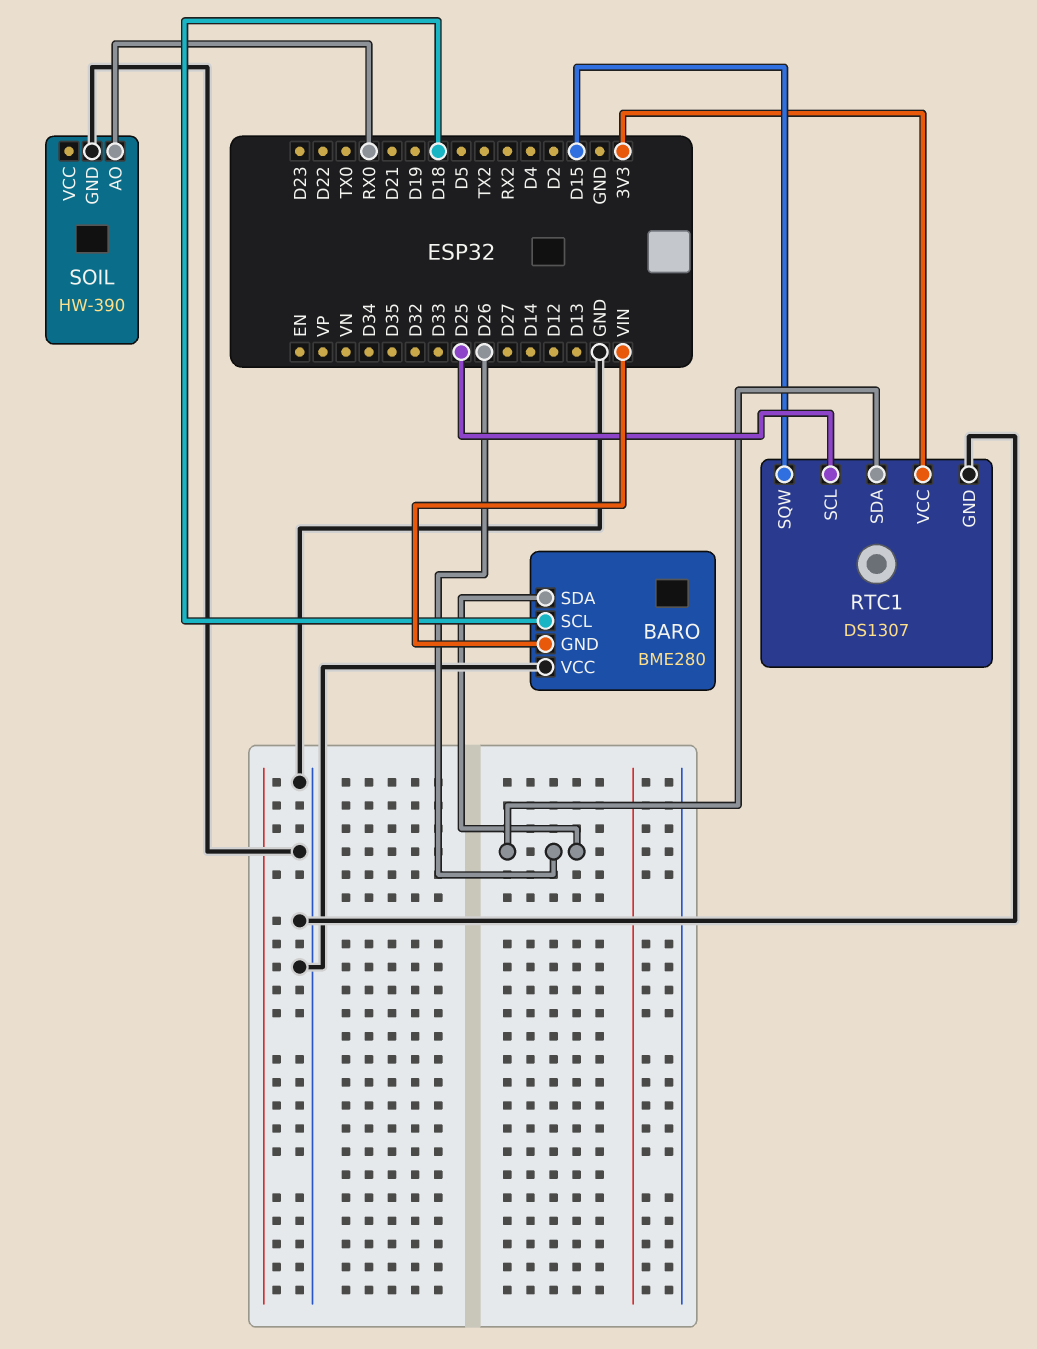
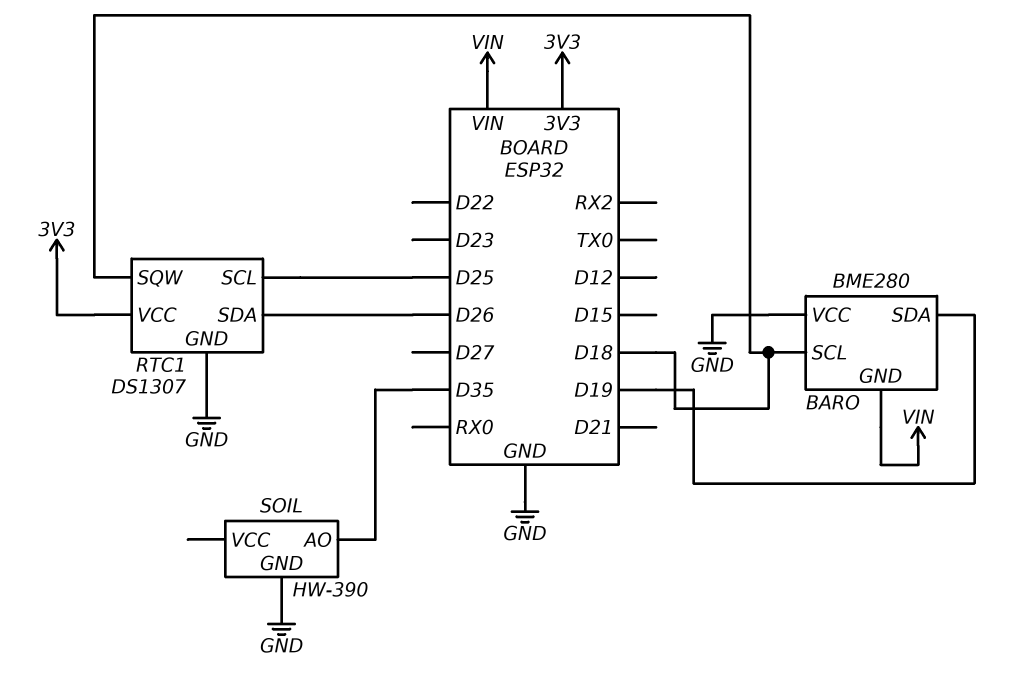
BARO pin SDA: D26 -> D19
RTC1 pin SQW: D15 -> D18
SOIL pin AO: RX0 -> D35

